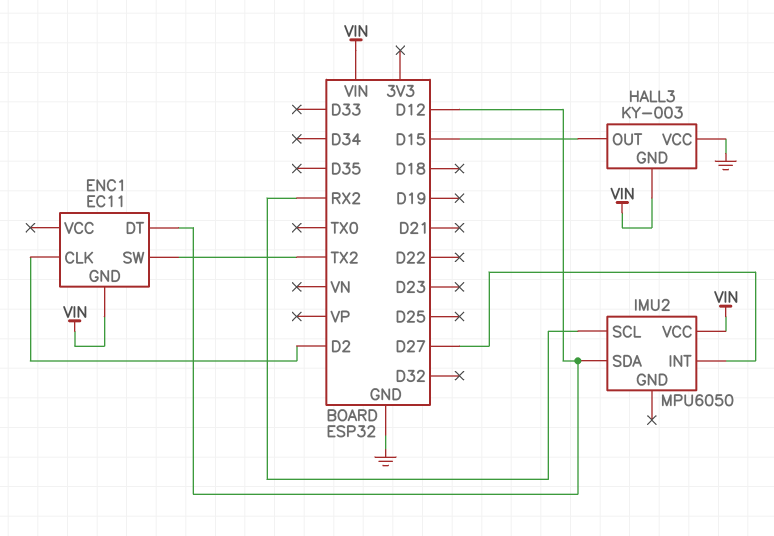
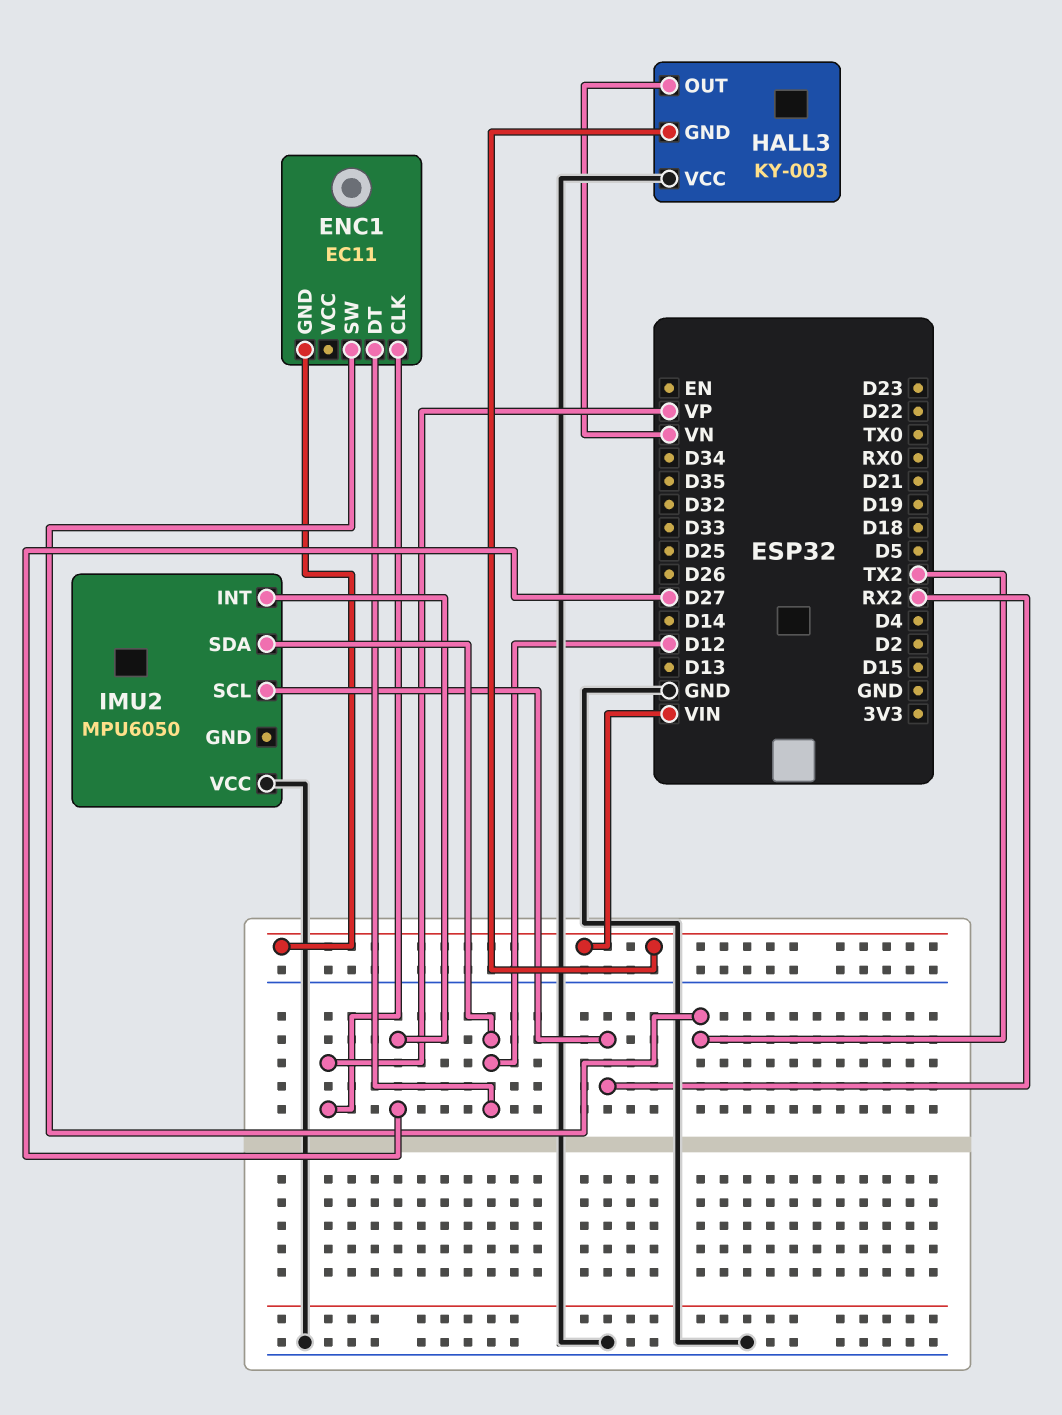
ENC1 pin CLK: D2 -> VP
HALL3 pin OUT: D15 -> VN
IMU2 pin VCC: VIN -> GND

